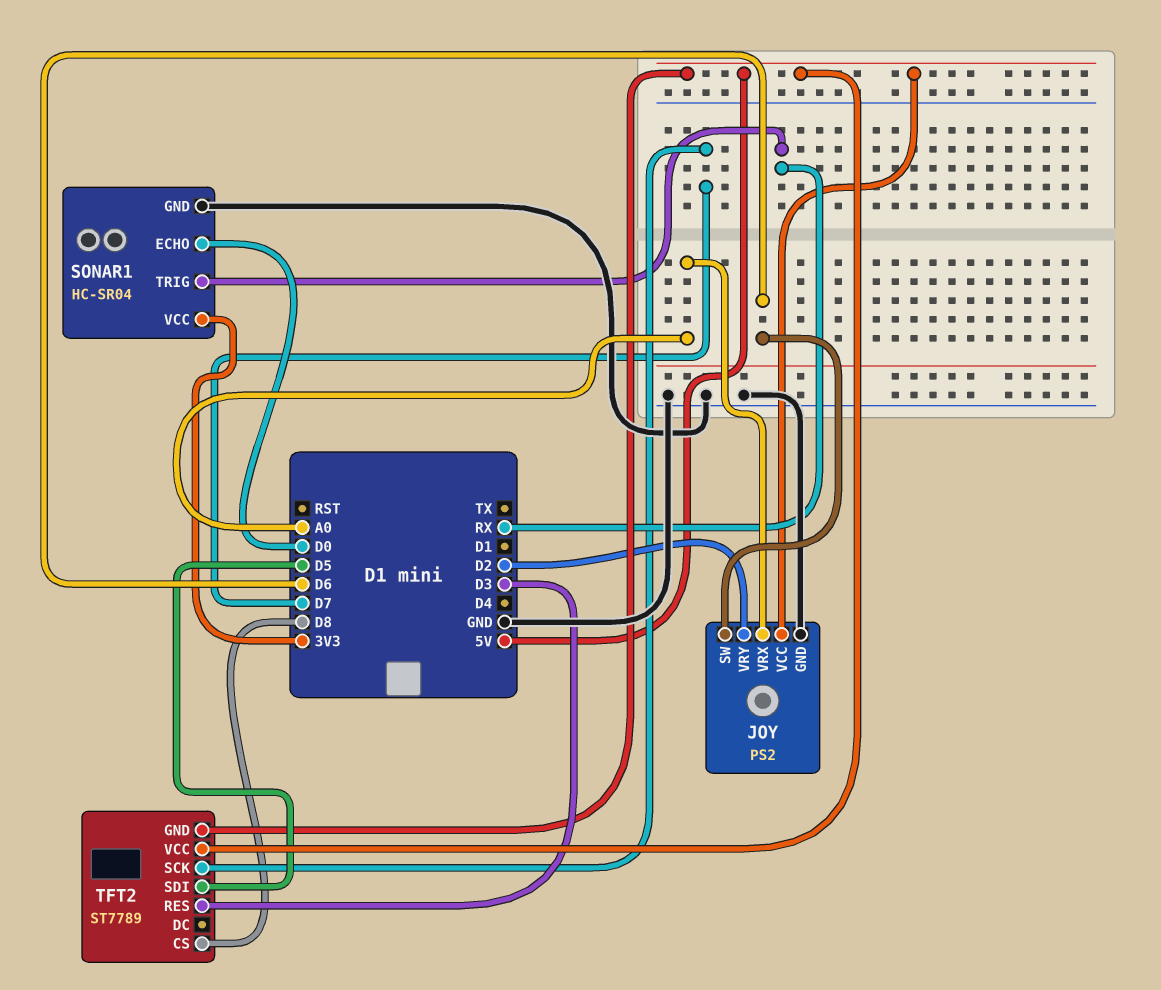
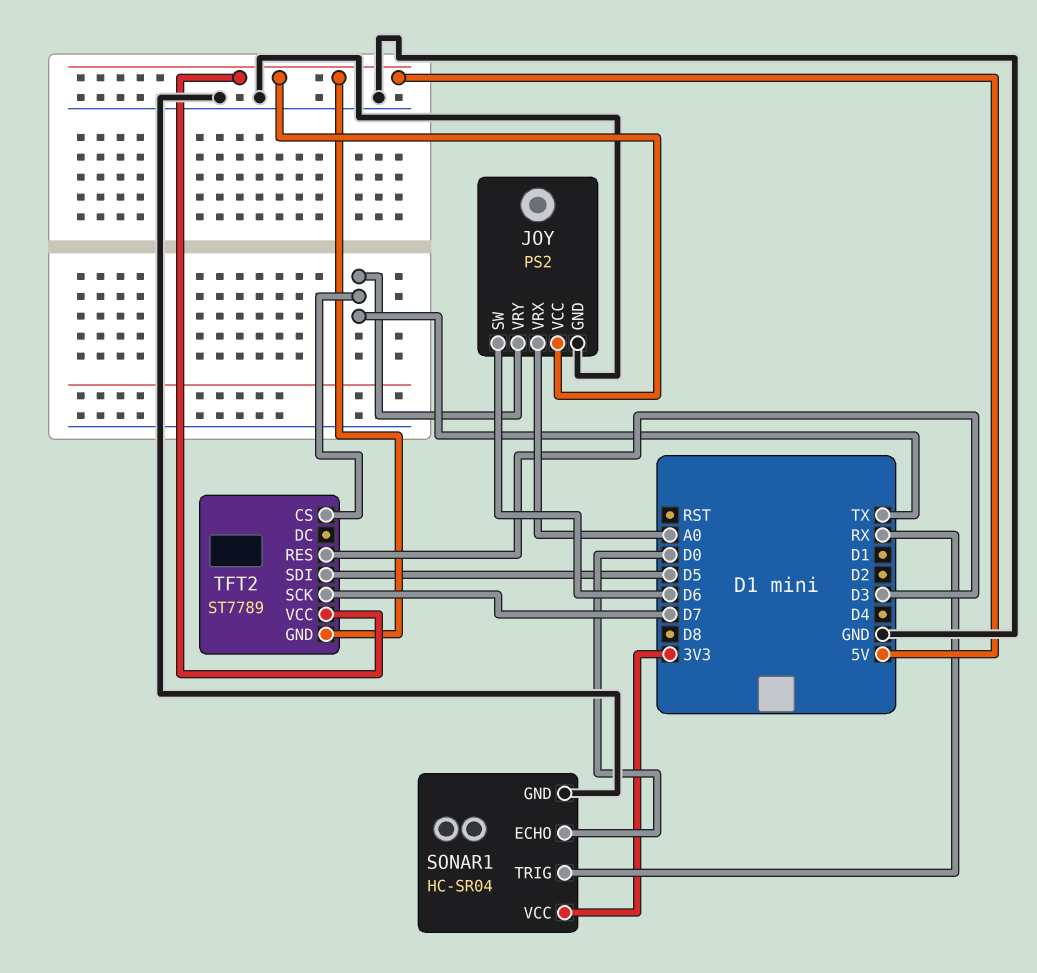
JOY pin VRY: D2 -> TX
TFT2 pin CS: D8 -> TX

